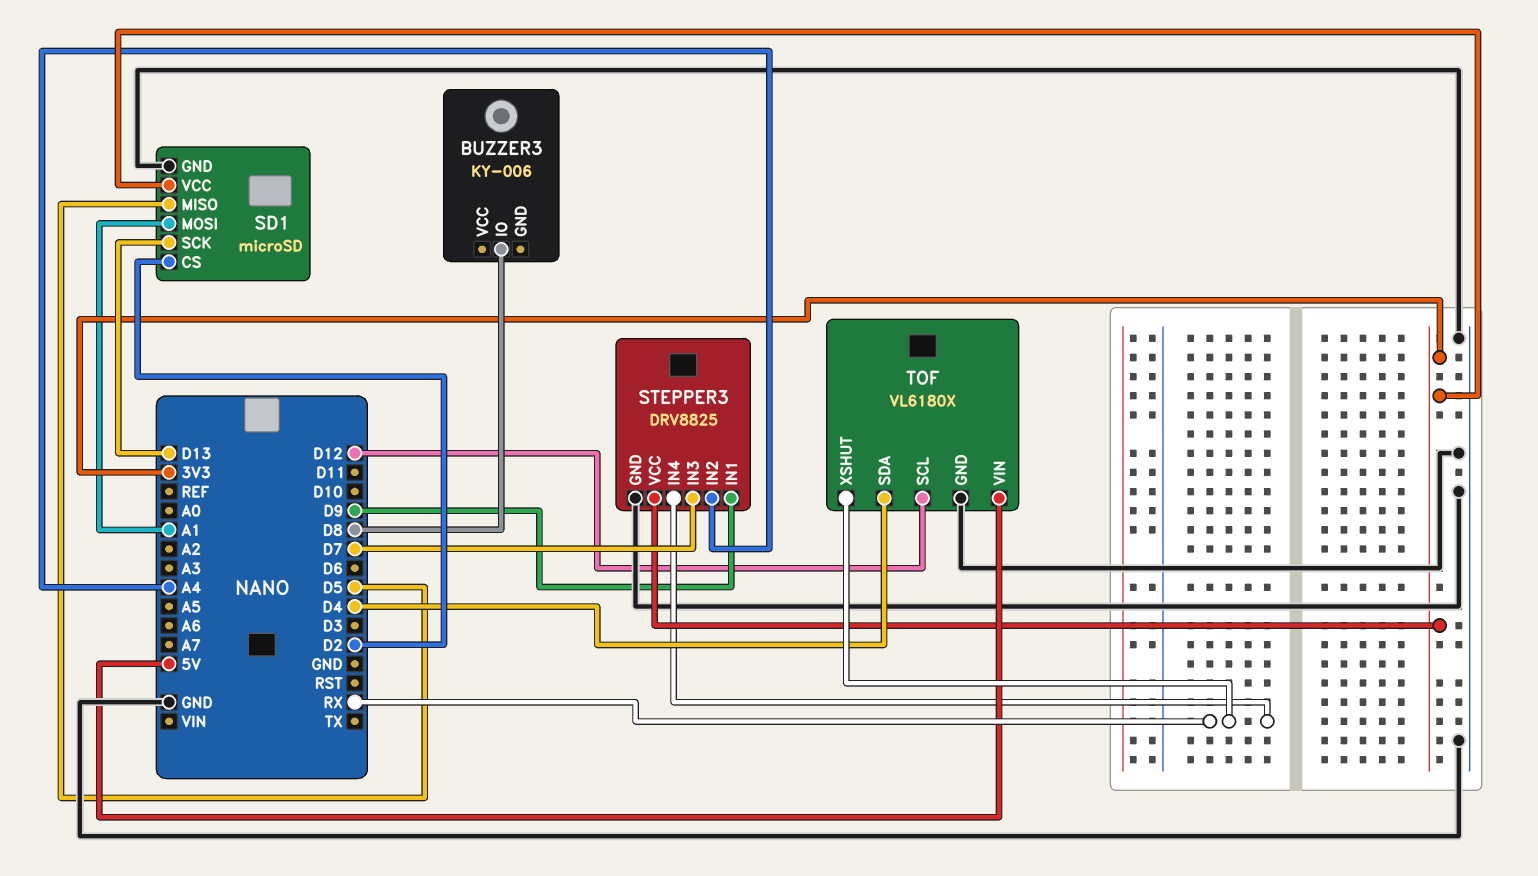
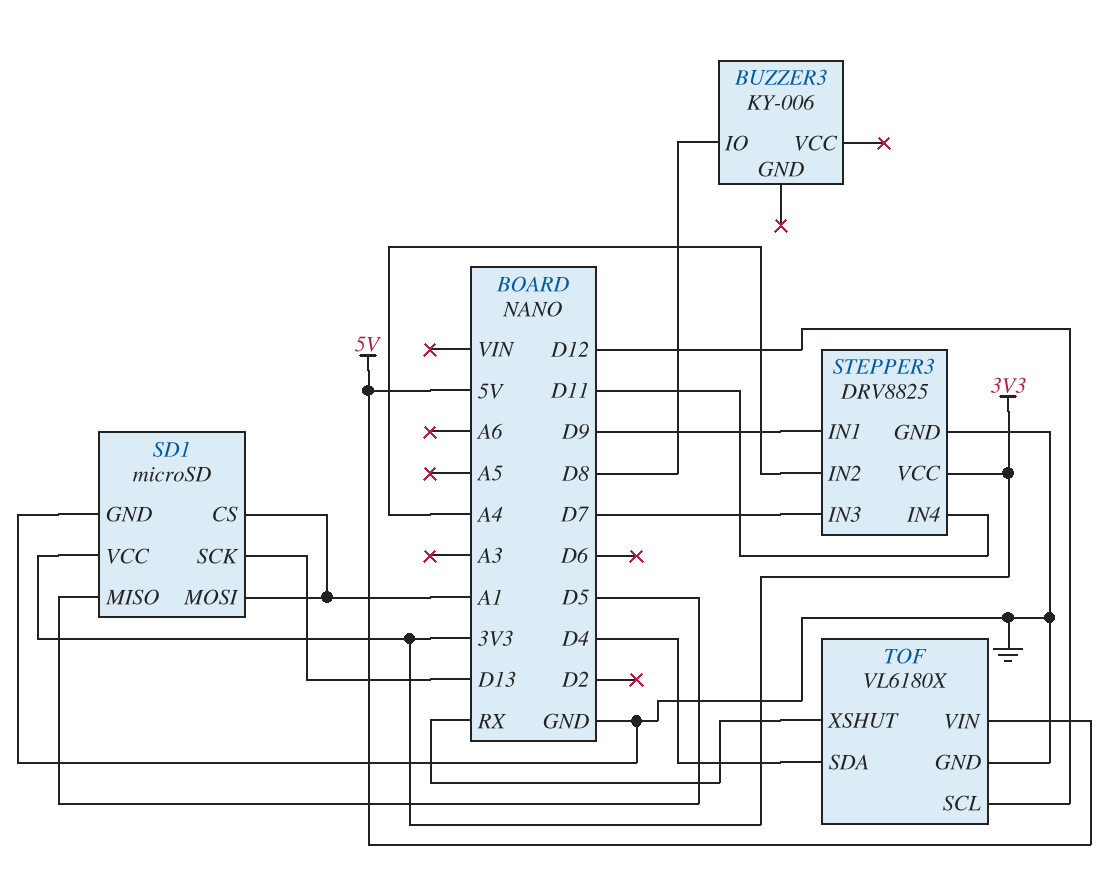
SD1 pin CS: D2 -> A1
STEPPER3 pin IN4: RX -> D11

